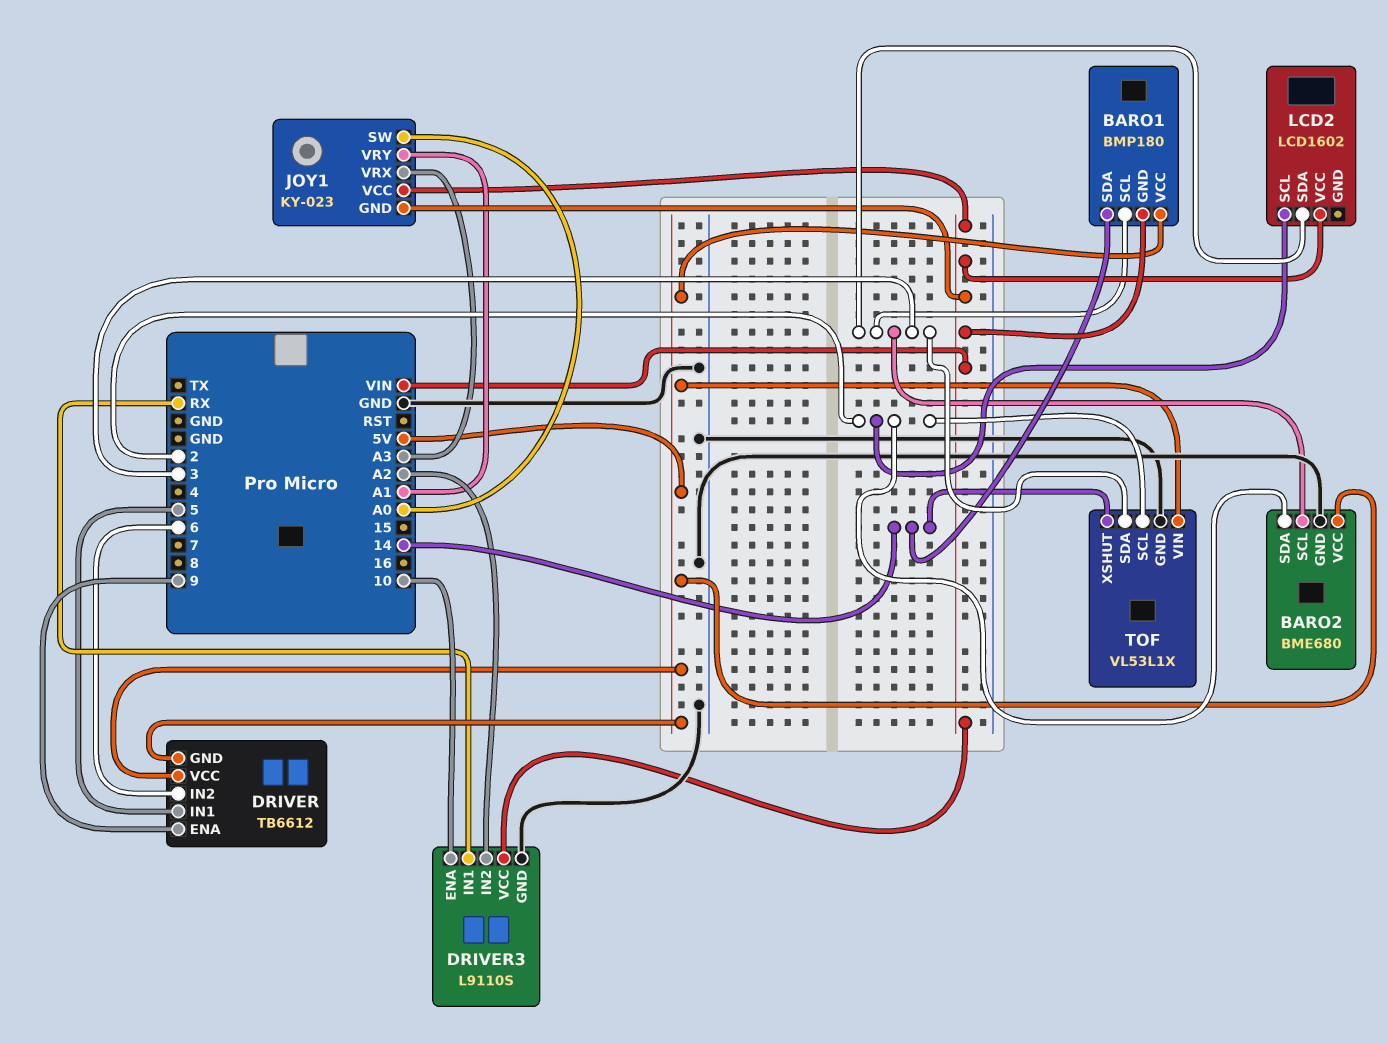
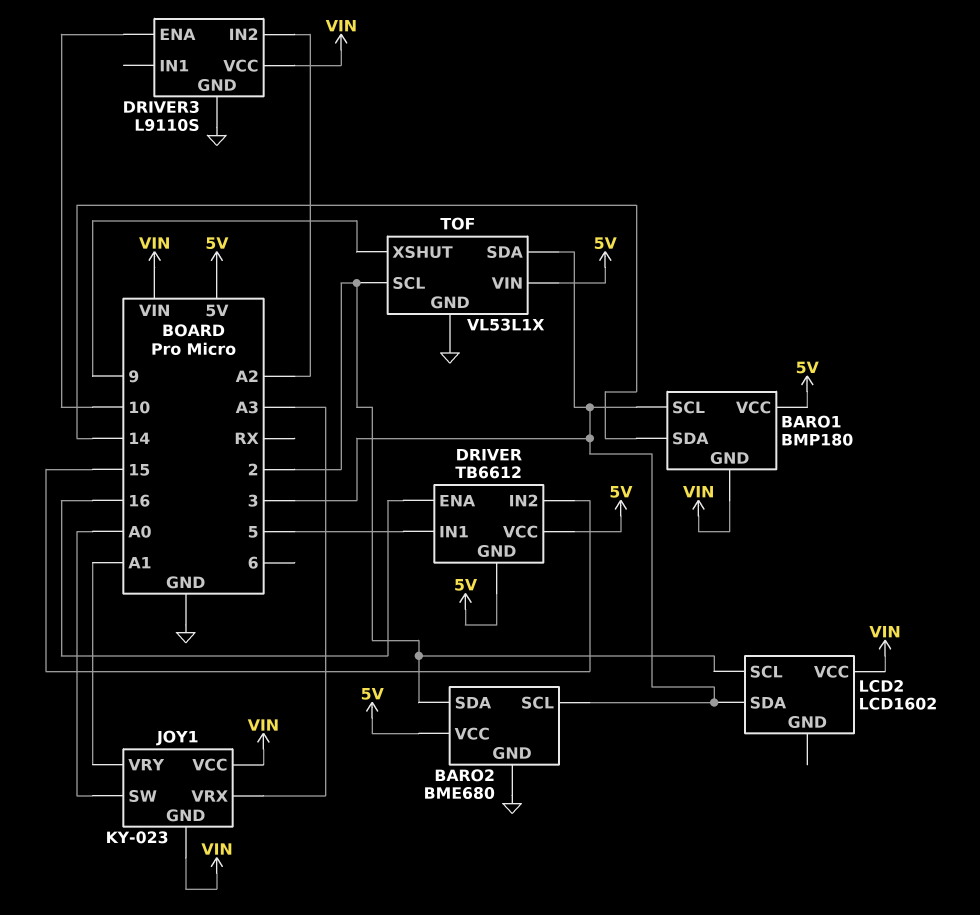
DRIVER pin ENA: 9 -> 16
DRIVER pin IN2: 6 -> 15
DRIVER3 pin IN1: RX -> none
TOF pin XSHUT: 14 -> 9

